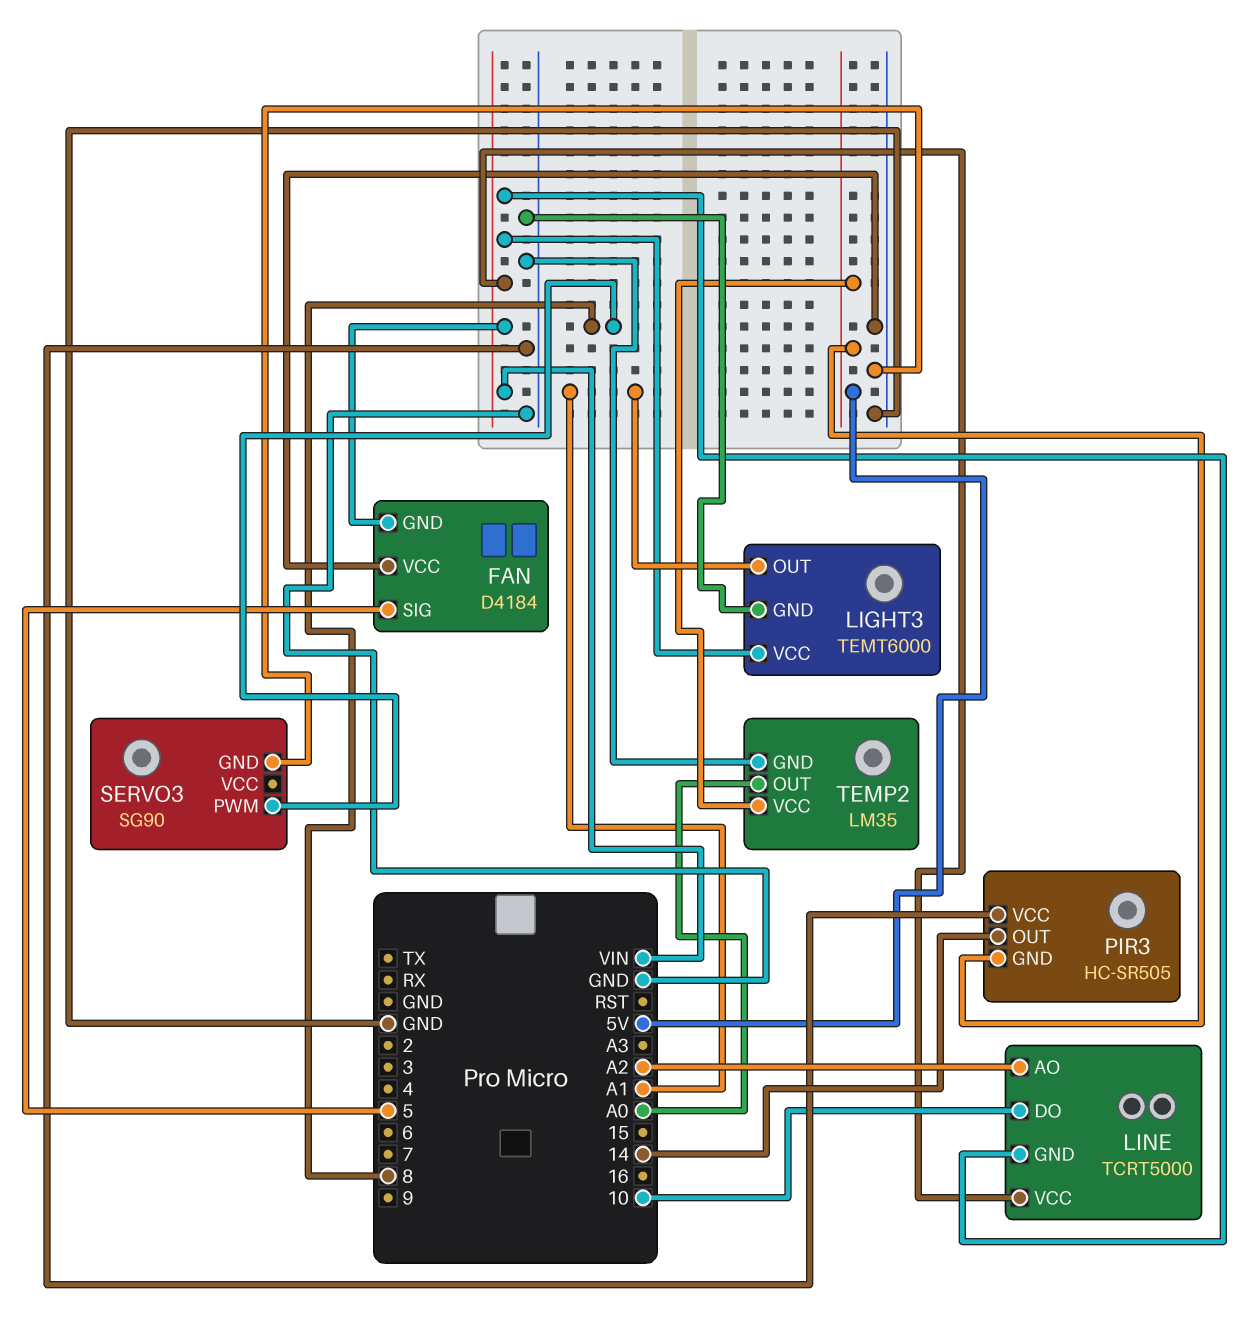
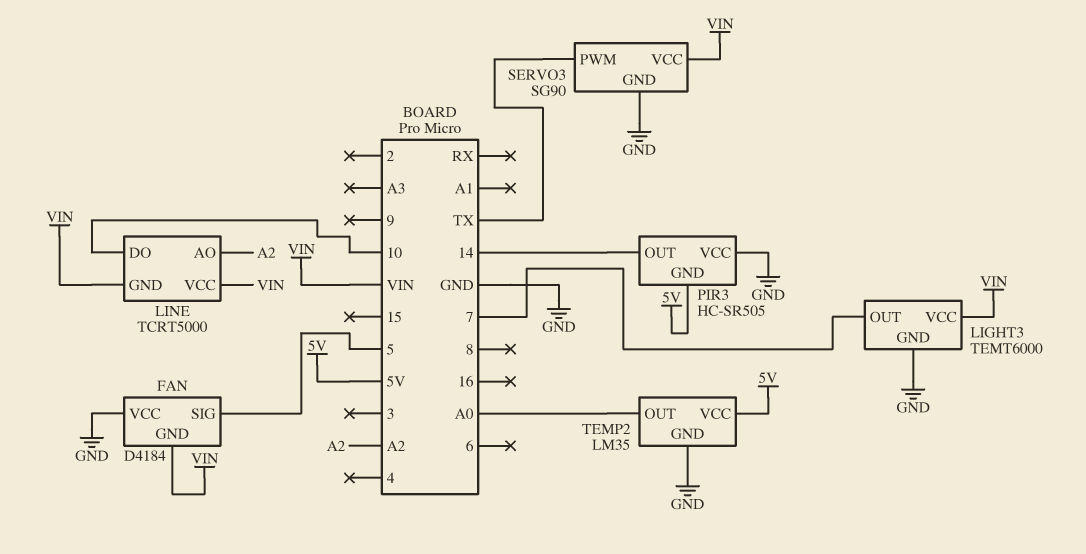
LIGHT3 pin OUT: A1 -> 7
SERVO3 pin PWM: 8 -> TX
SERVO3 pin VCC: none -> VIN

